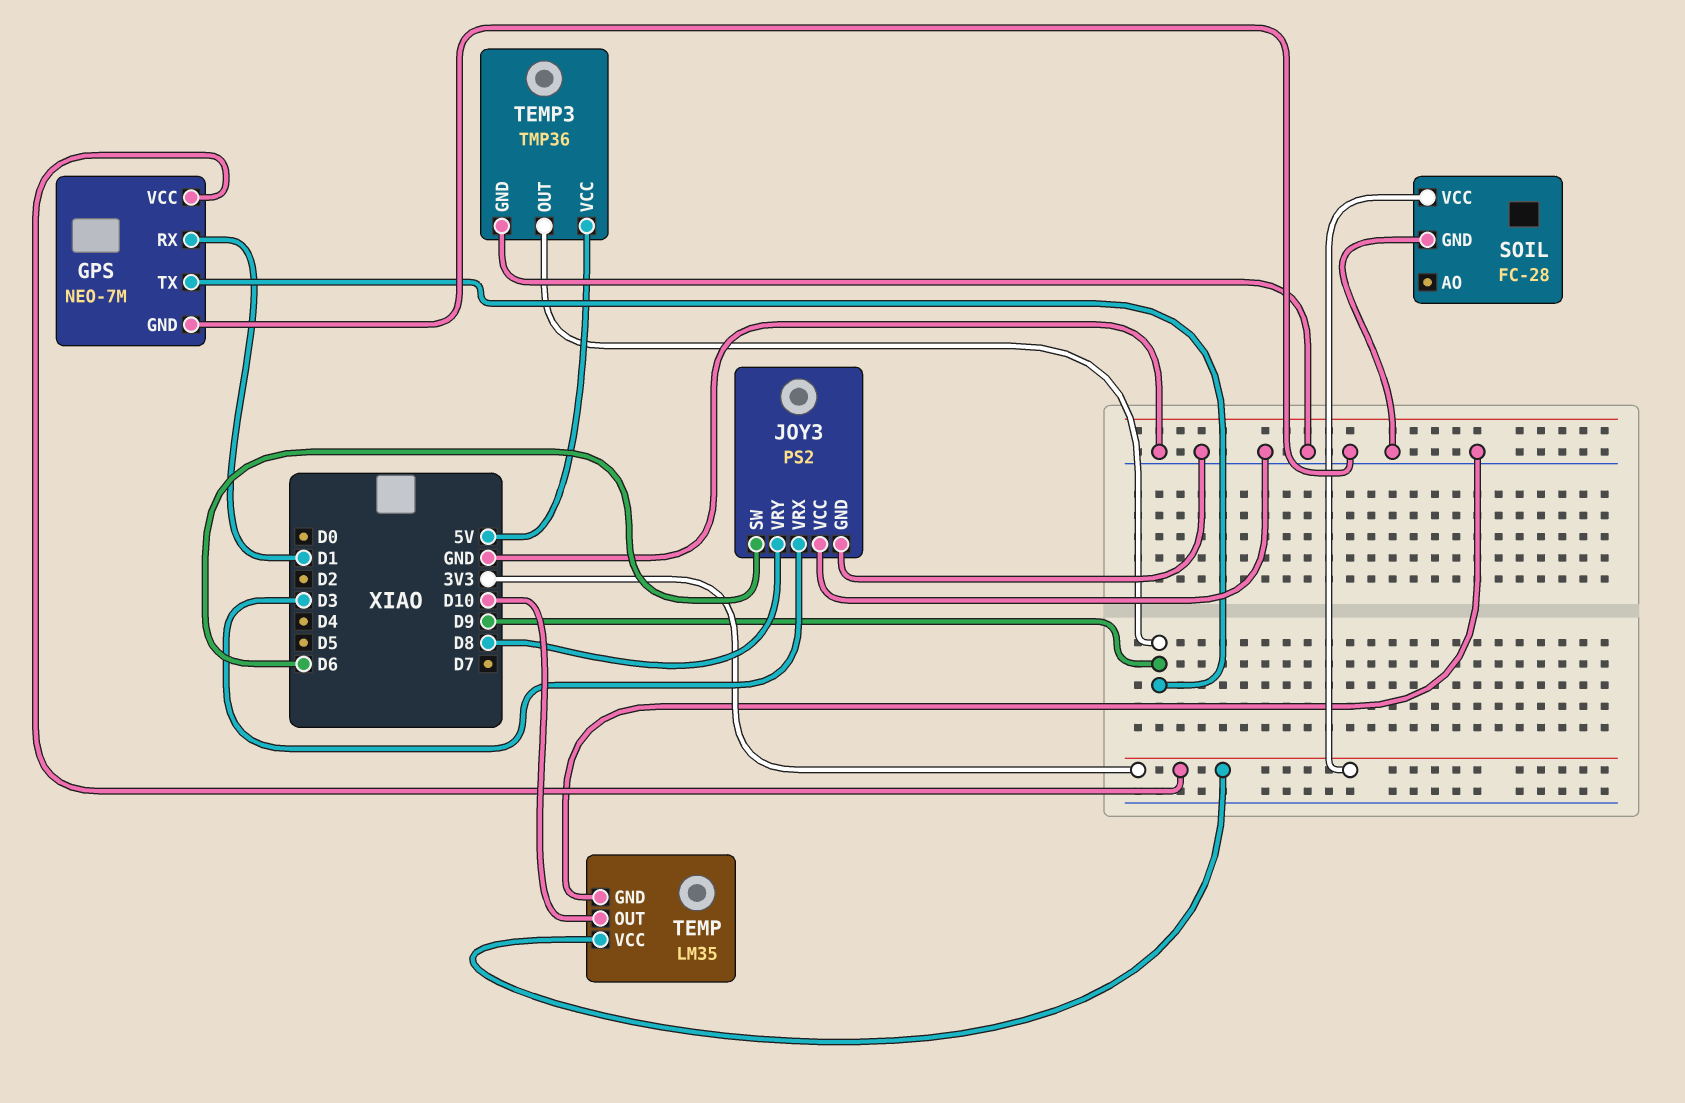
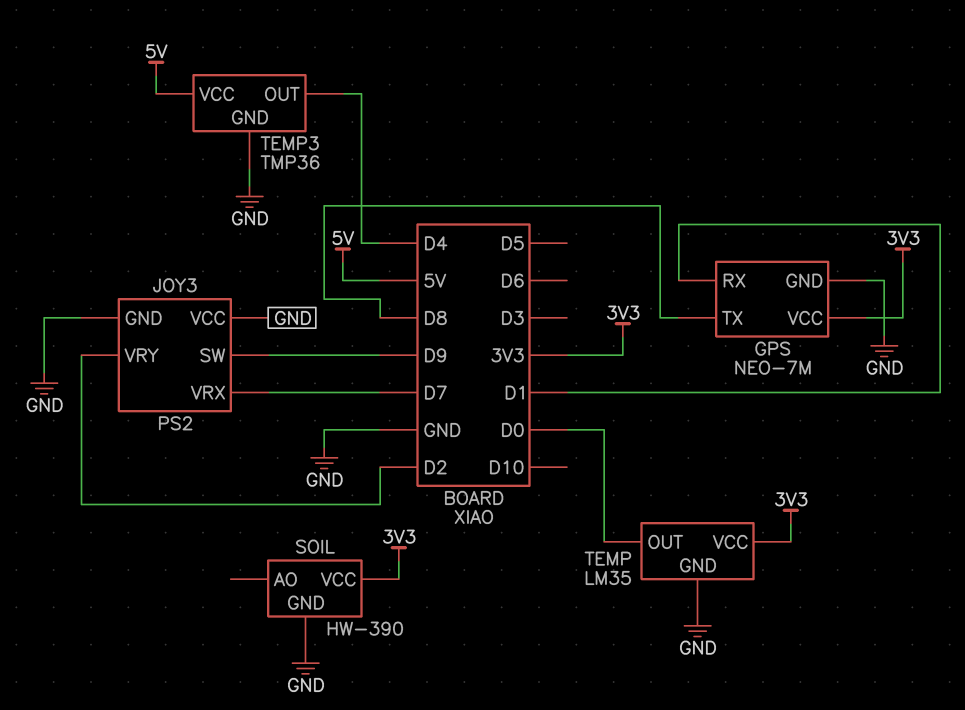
GPS pin TX: D9 -> D8
JOY3 pin SW: D6 -> D9
JOY3 pin VRX: D3 -> D7
JOY3 pin VRY: D8 -> D2
SOIL: FC-28 -> HW-390
TEMP pin OUT: D10 -> D0
TEMP3 pin OUT: D9 -> D4

